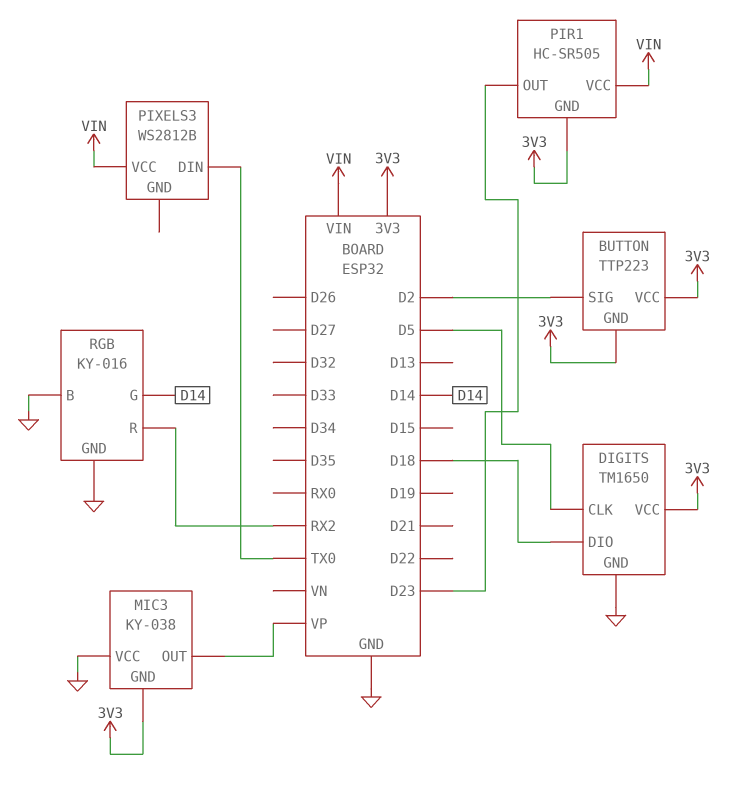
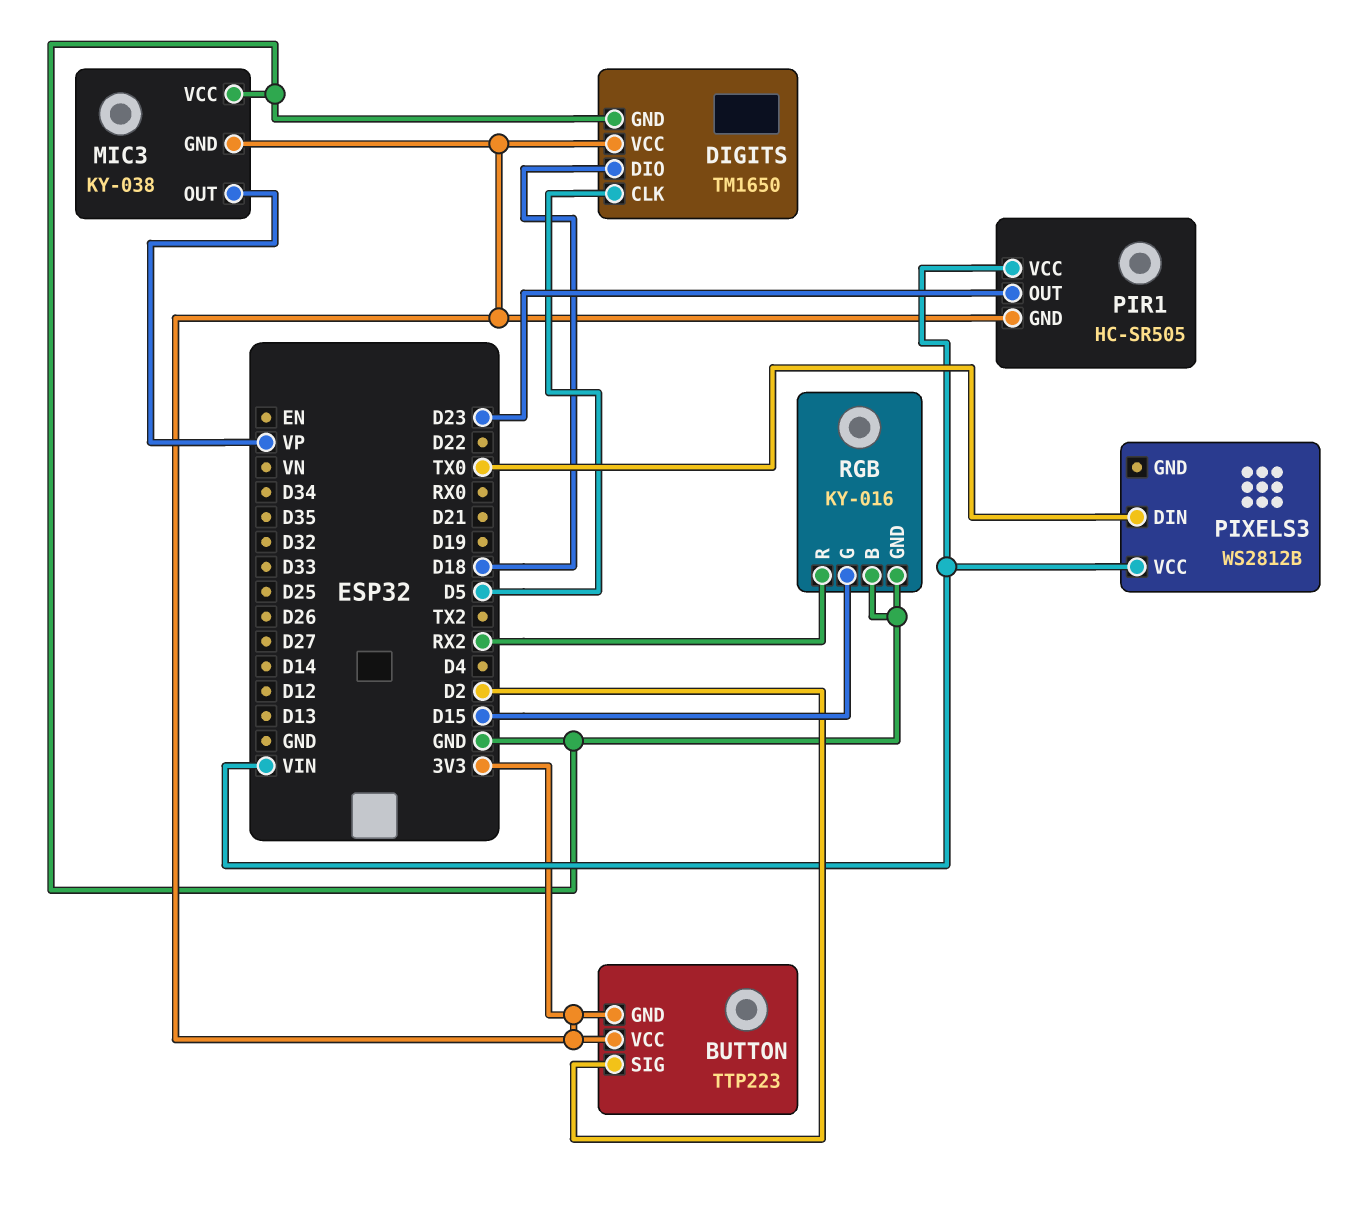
RGB pin G: D14 -> D15

